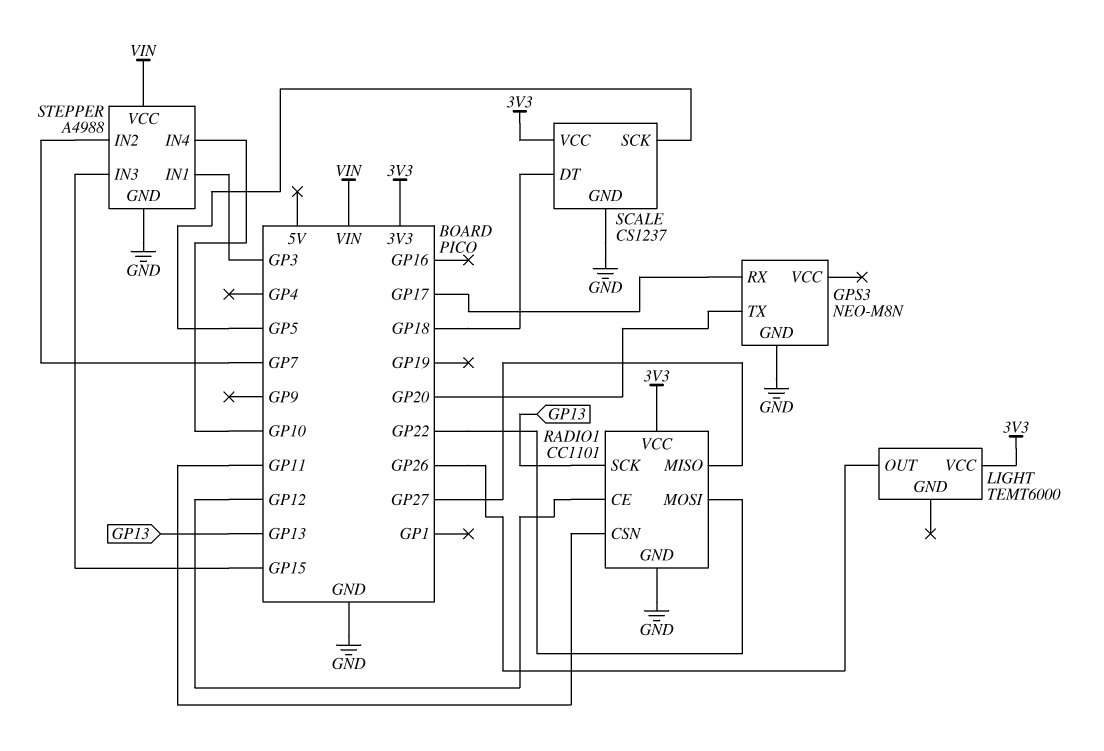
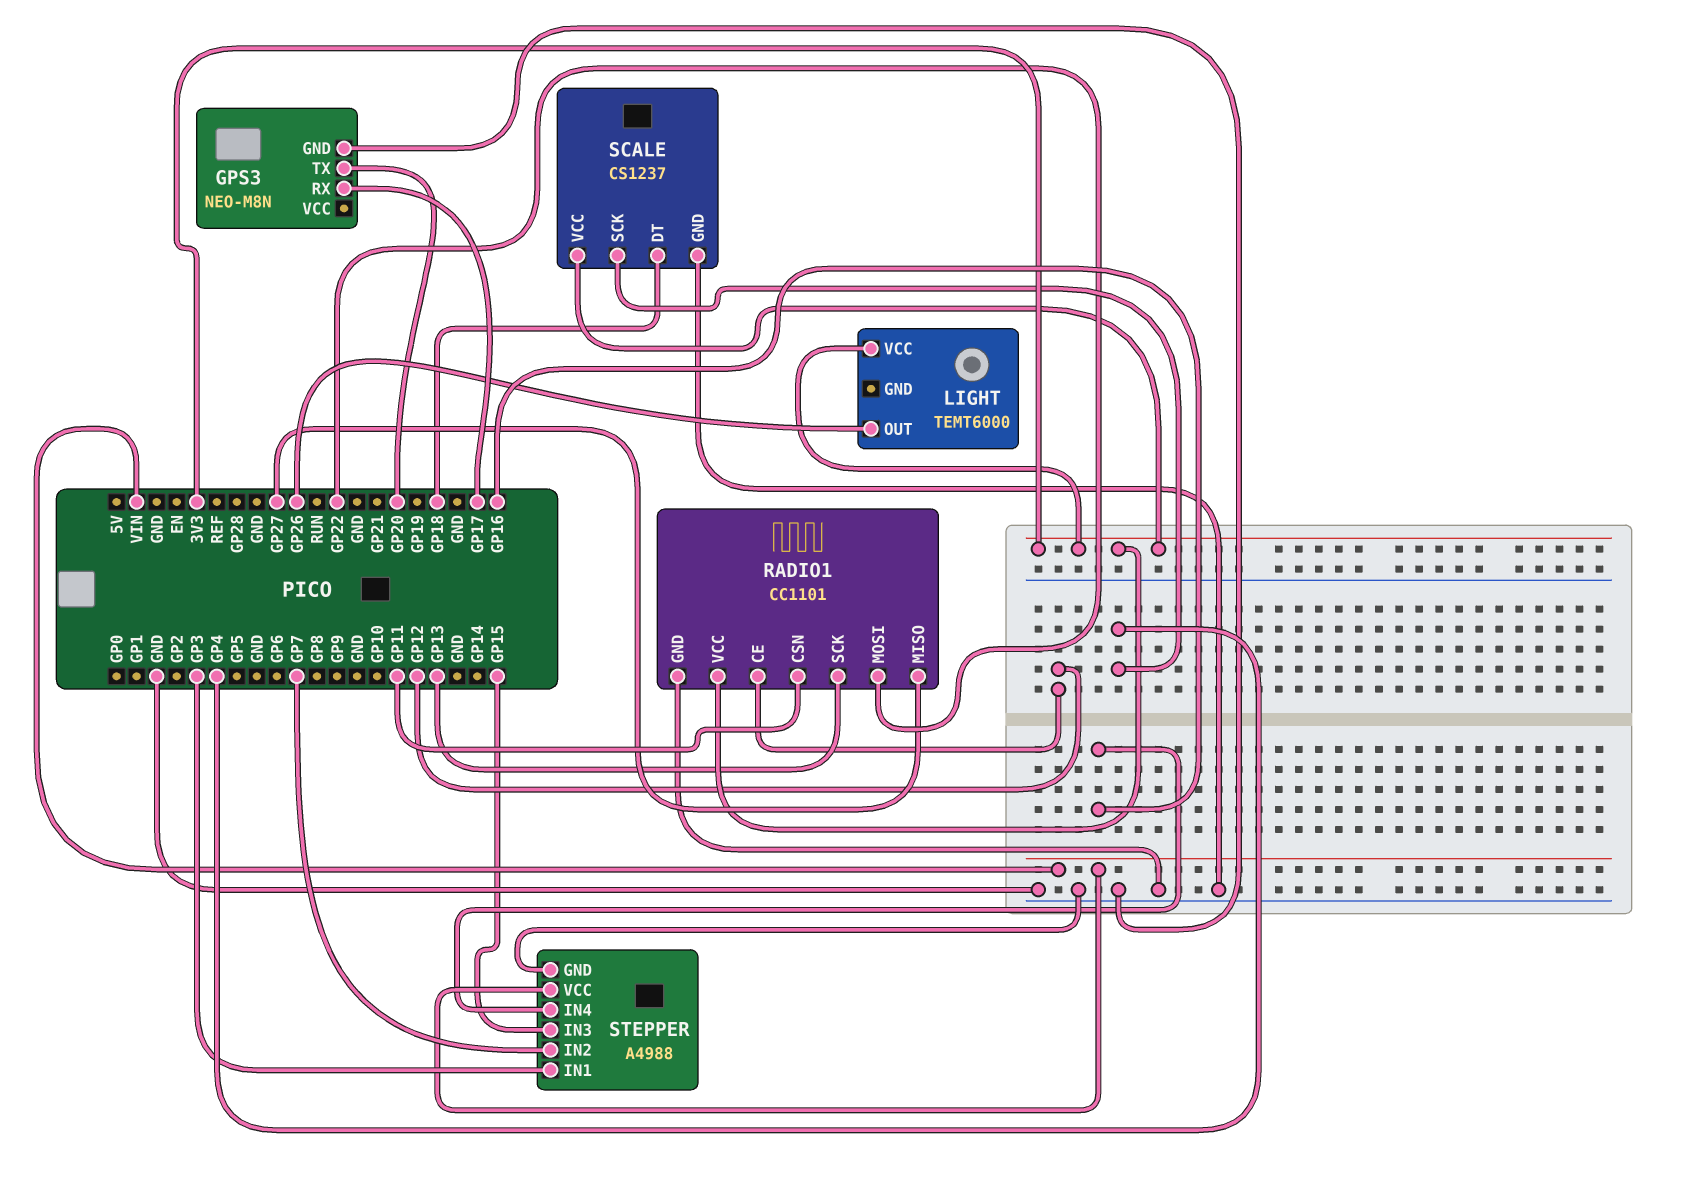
SCALE pin SCK: GP5 -> GP4
STEPPER pin IN4: GP10 -> GP16

